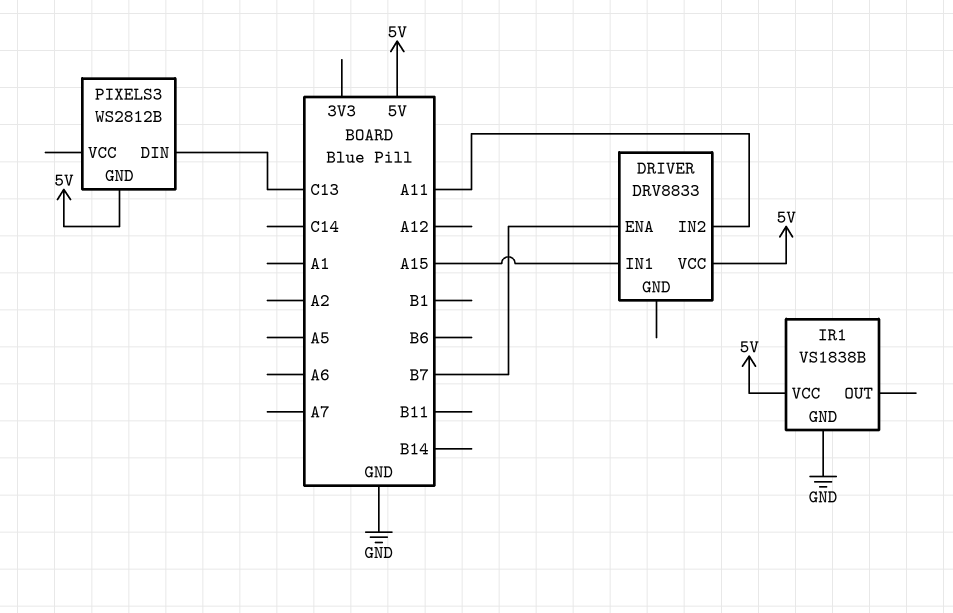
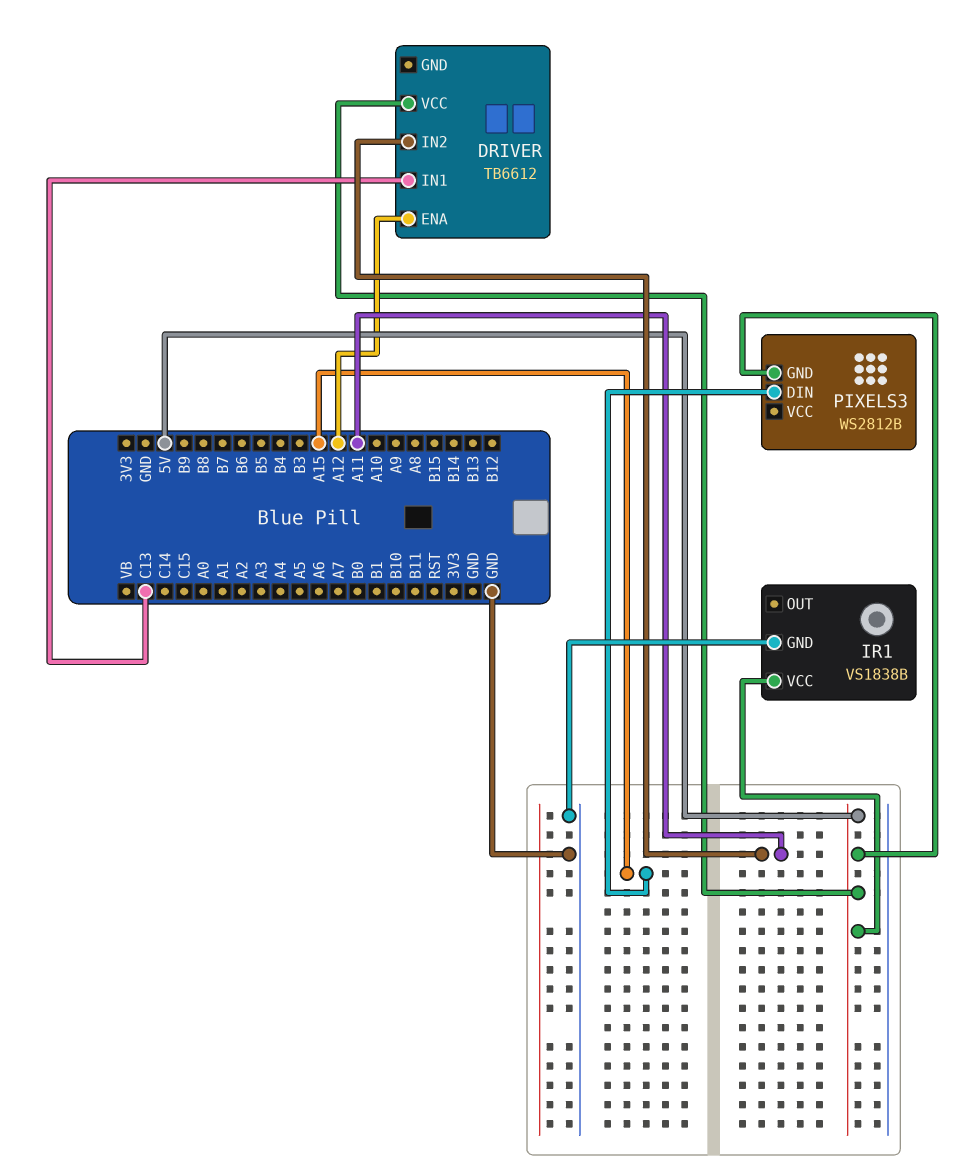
DRIVER: DRV8833 -> TB6612
DRIVER pin ENA: B7 -> A12
DRIVER pin IN1: A15 -> C13
PIXELS3 pin DIN: C13 -> A15

